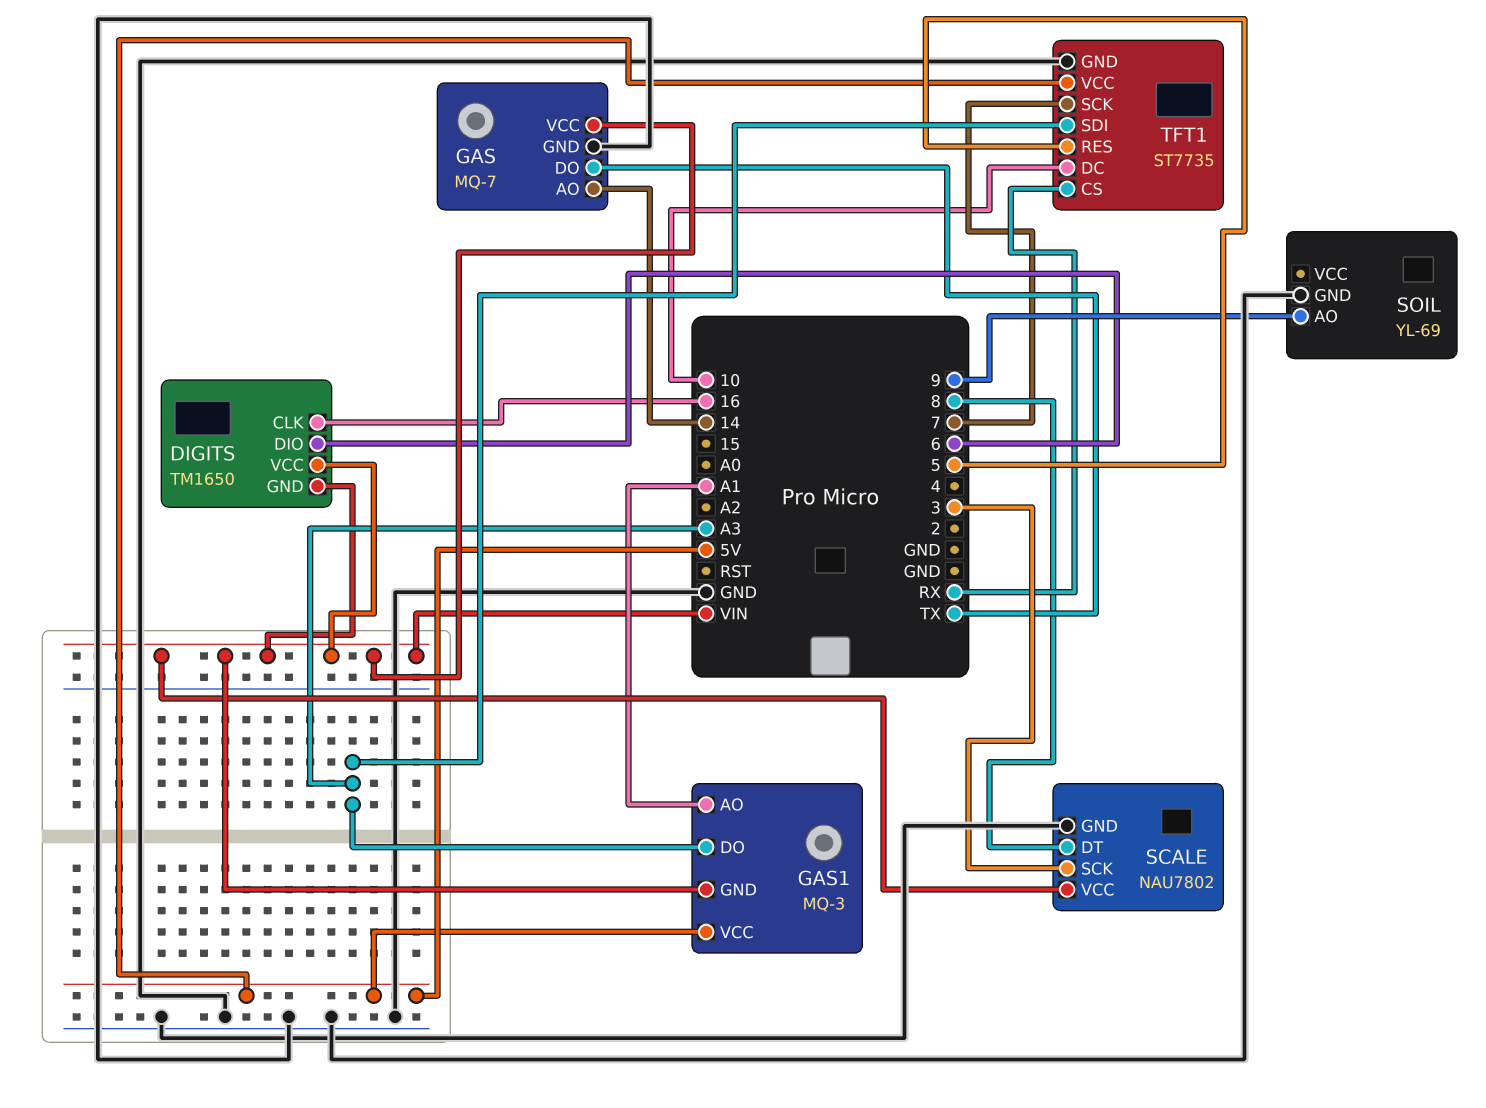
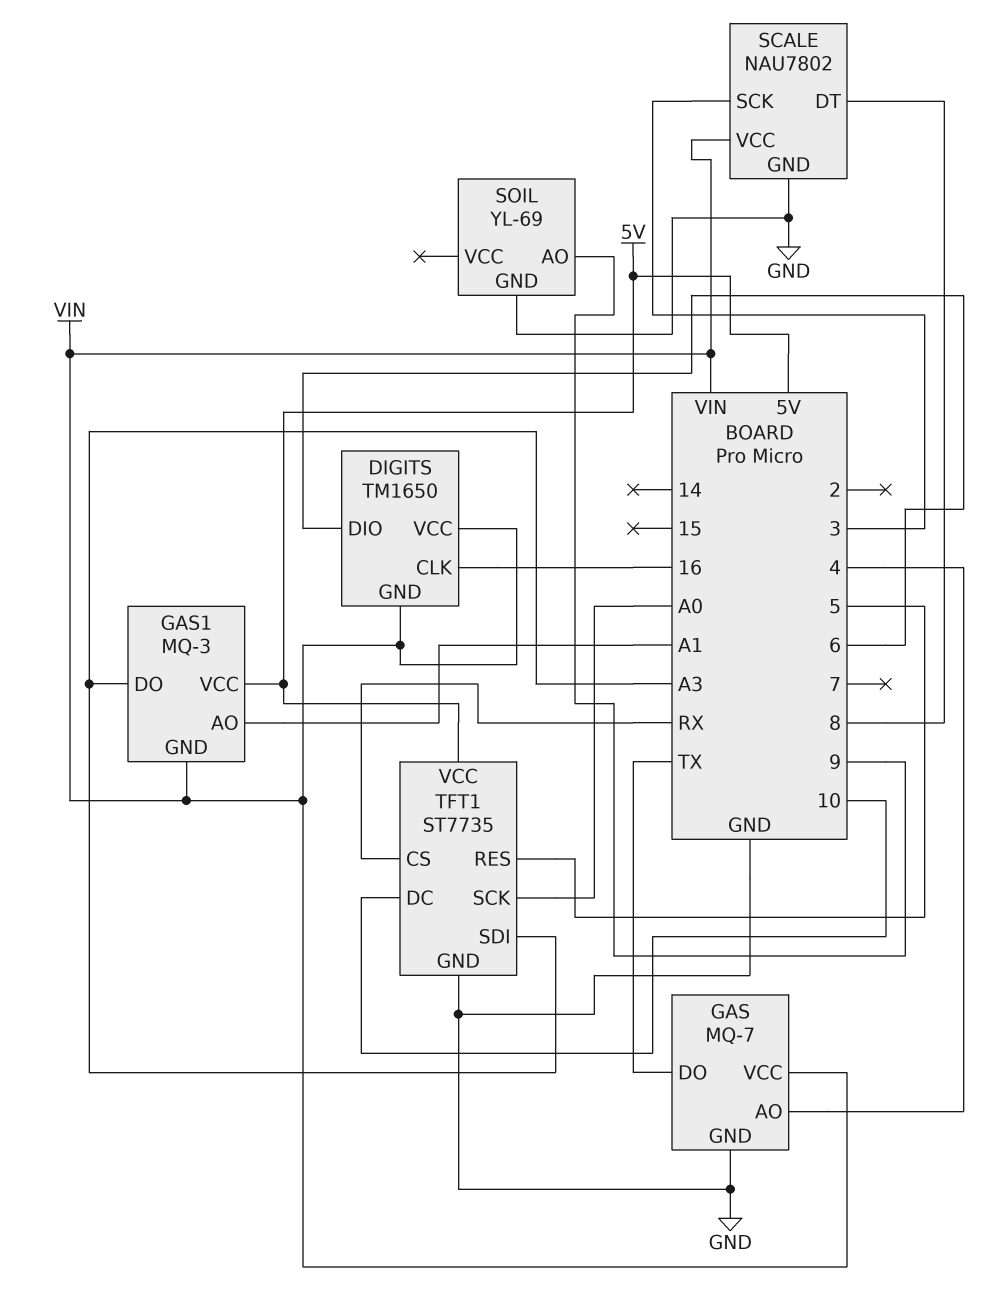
GAS pin AO: 14 -> 4
TFT1 pin SCK: 7 -> A0

